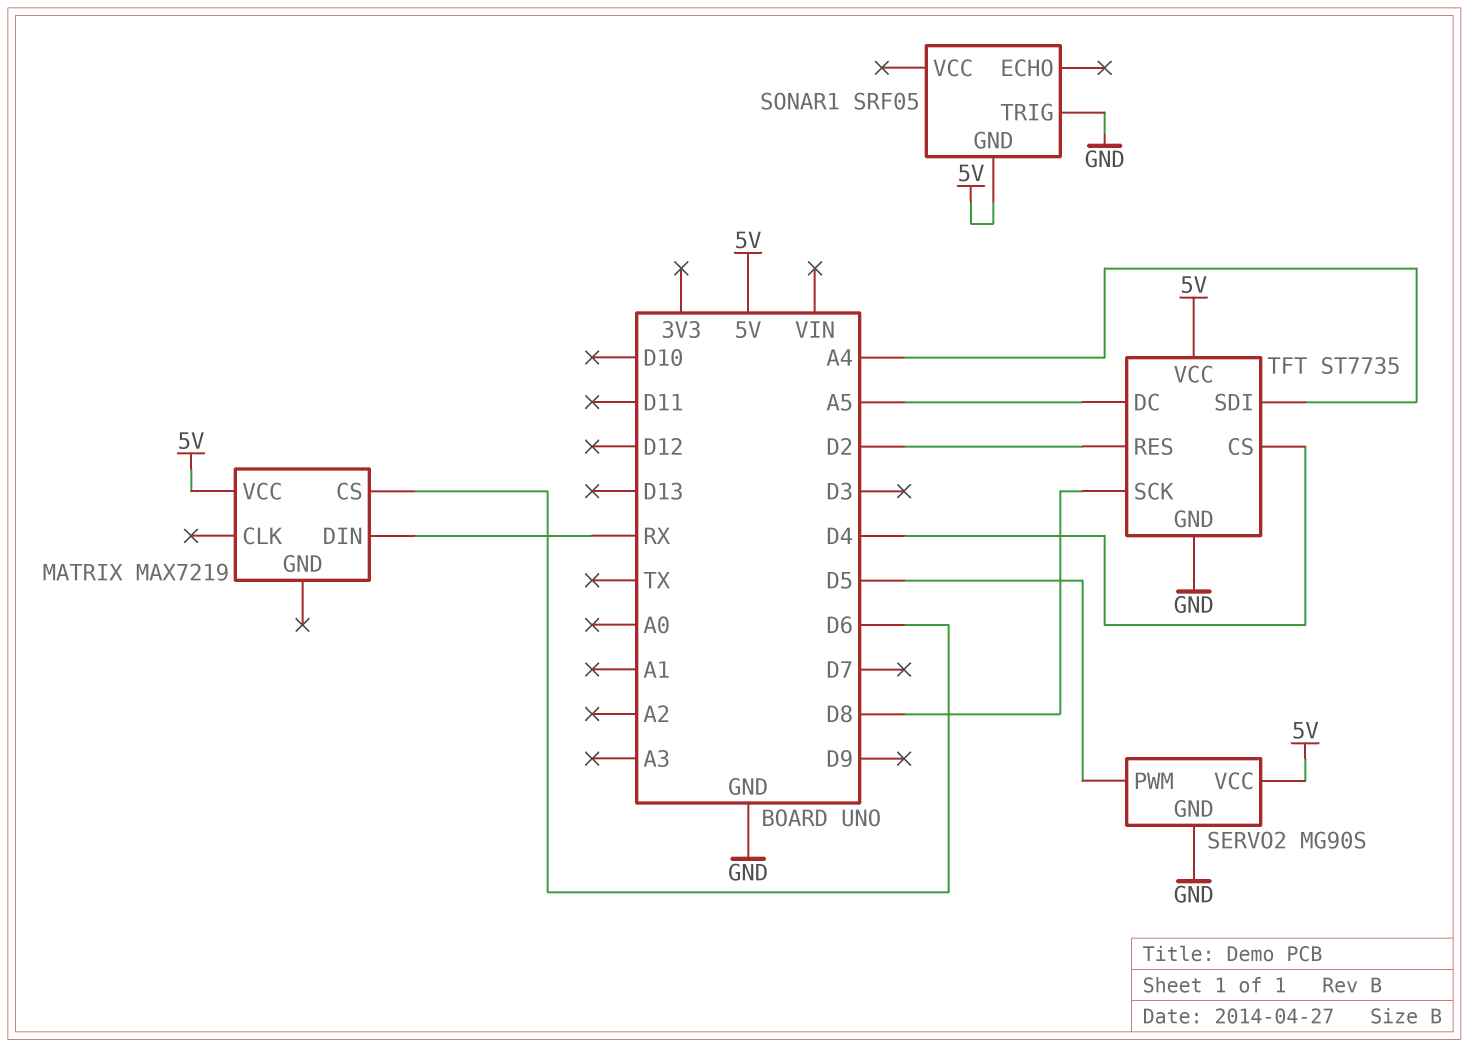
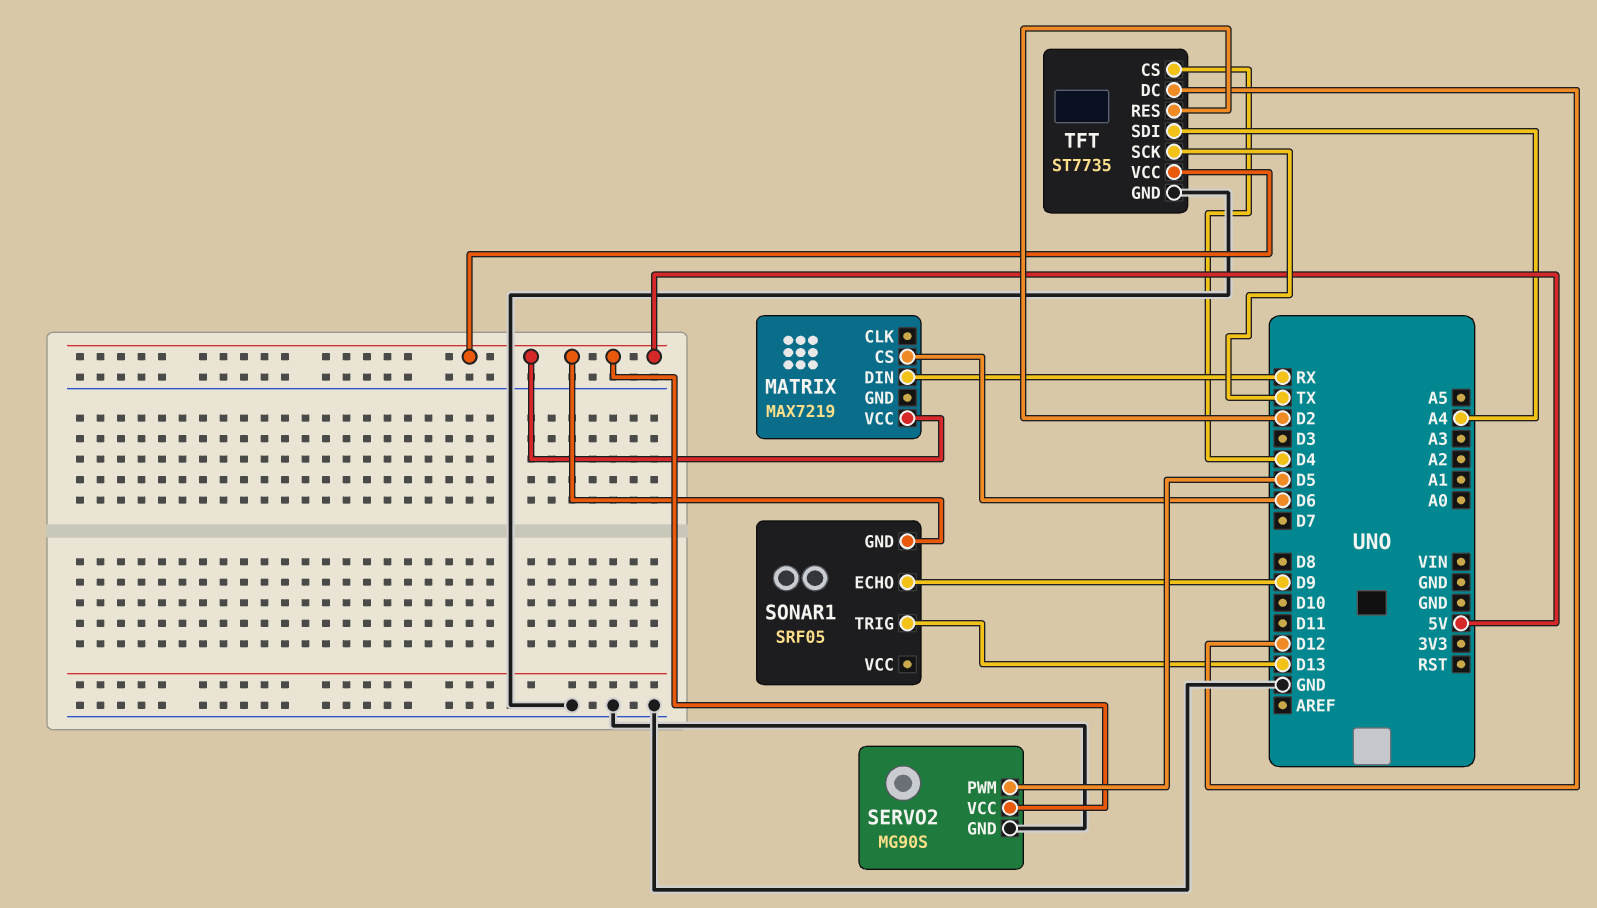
SONAR1 pin ECHO: none -> D9
SONAR1 pin TRIG: GND -> D13
TFT pin DC: A5 -> D12
TFT pin SCK: D8 -> TX

